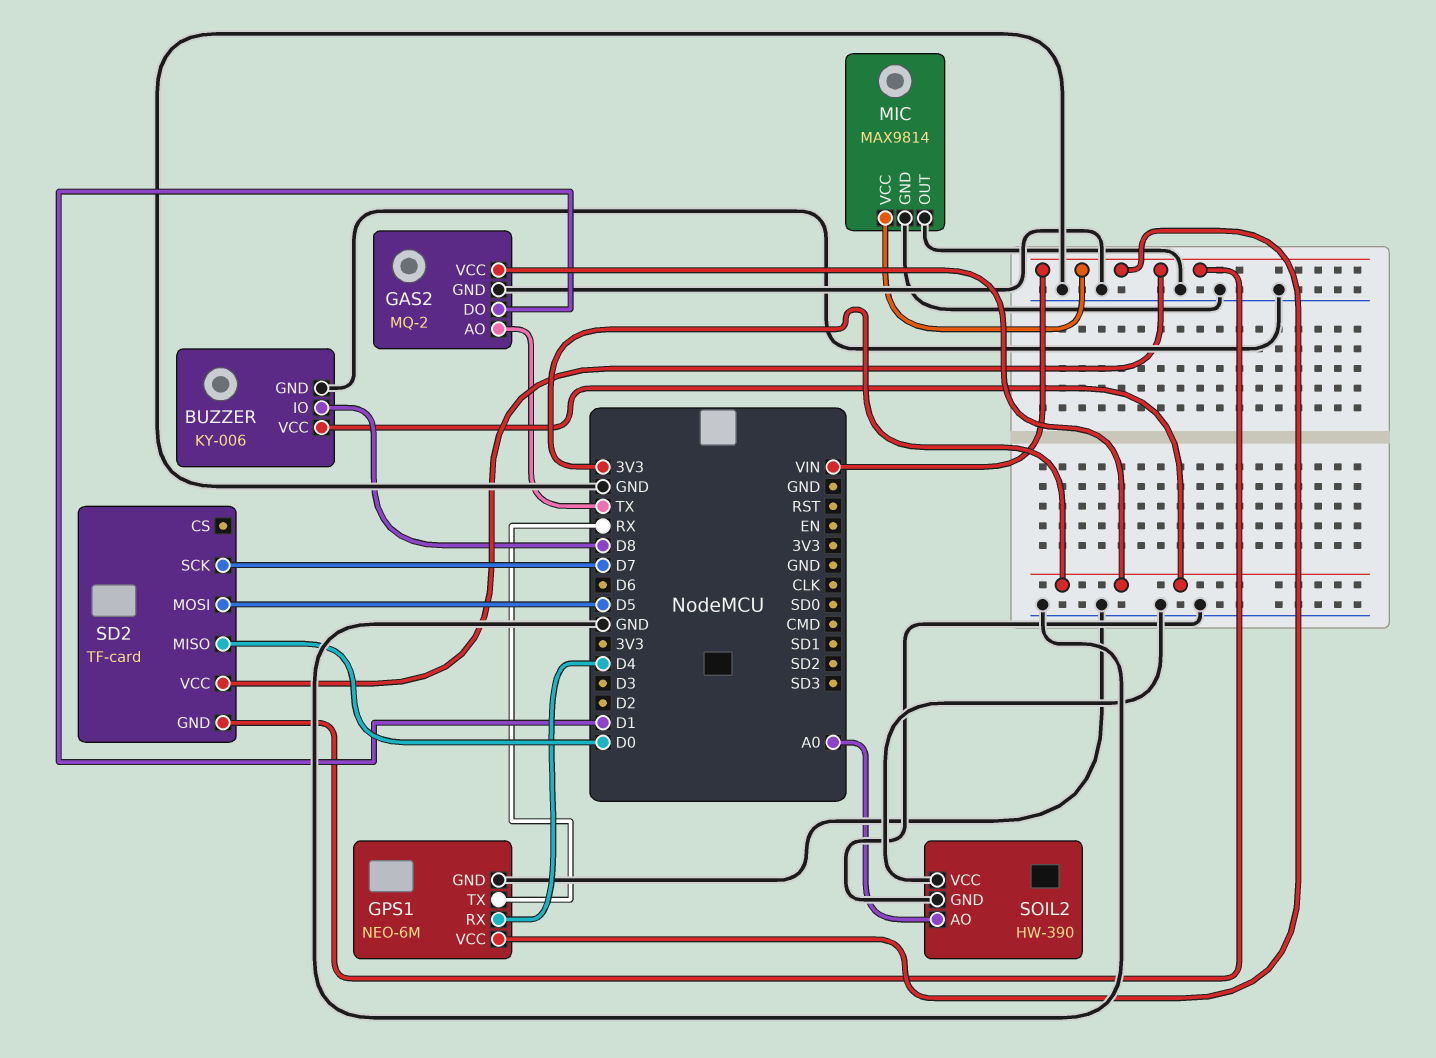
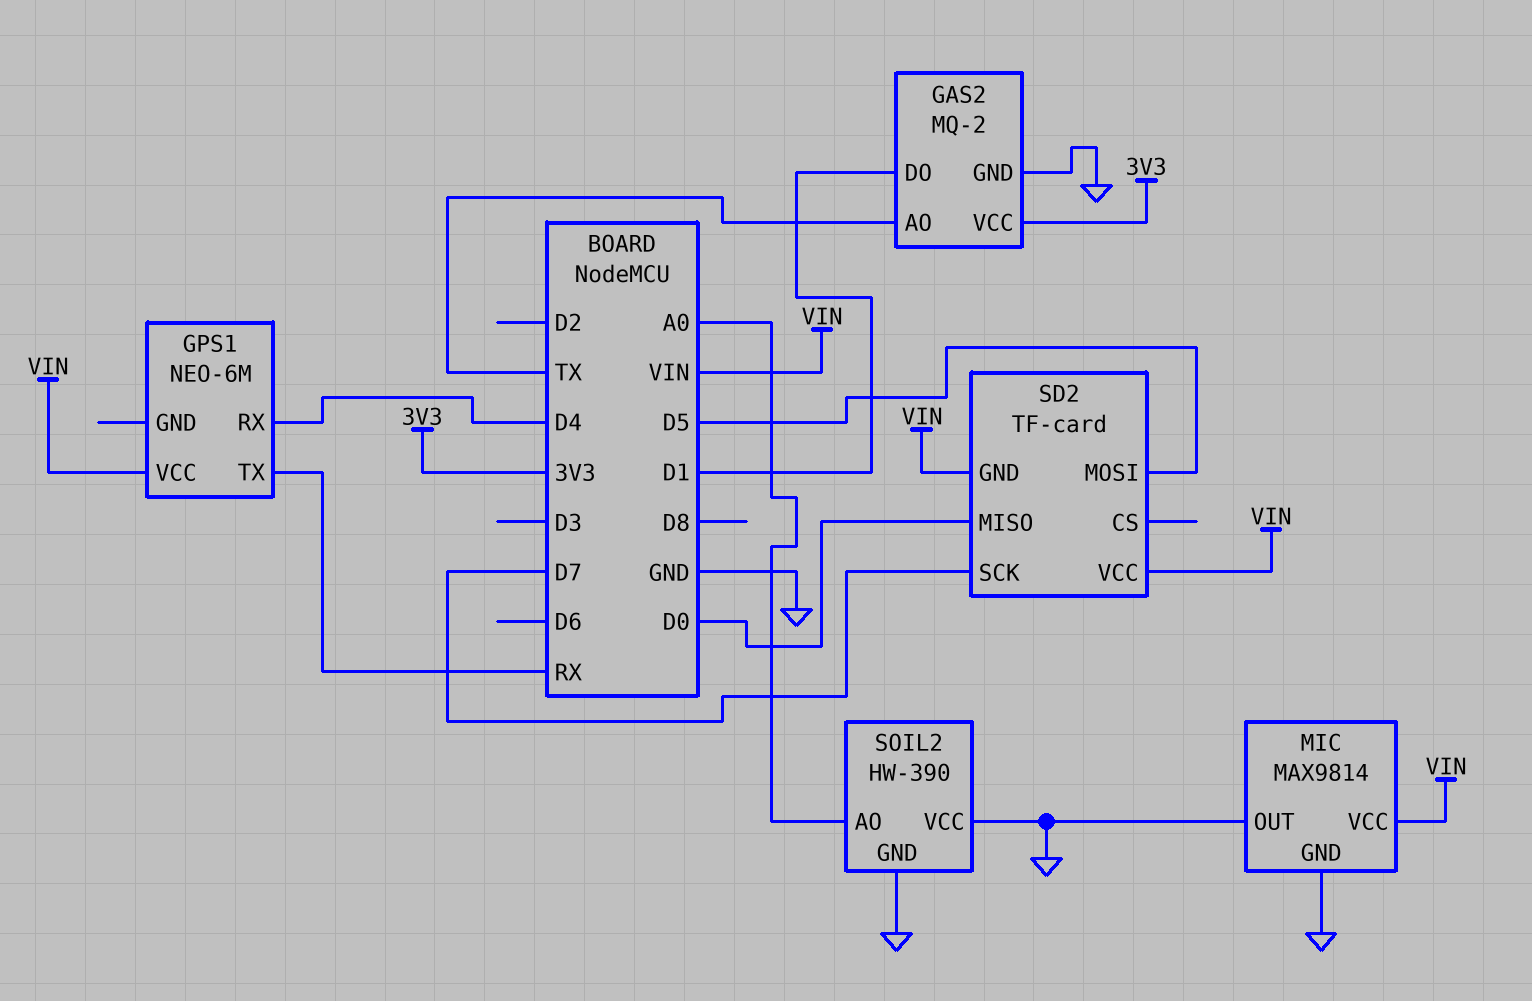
BUZZER: KY-006 -> none
BUZZER pin GND: GND -> none
BUZZER pin IO: D8 -> none
BUZZER pin VCC: 3V3 -> none
GPS1 pin GND: GND -> none

